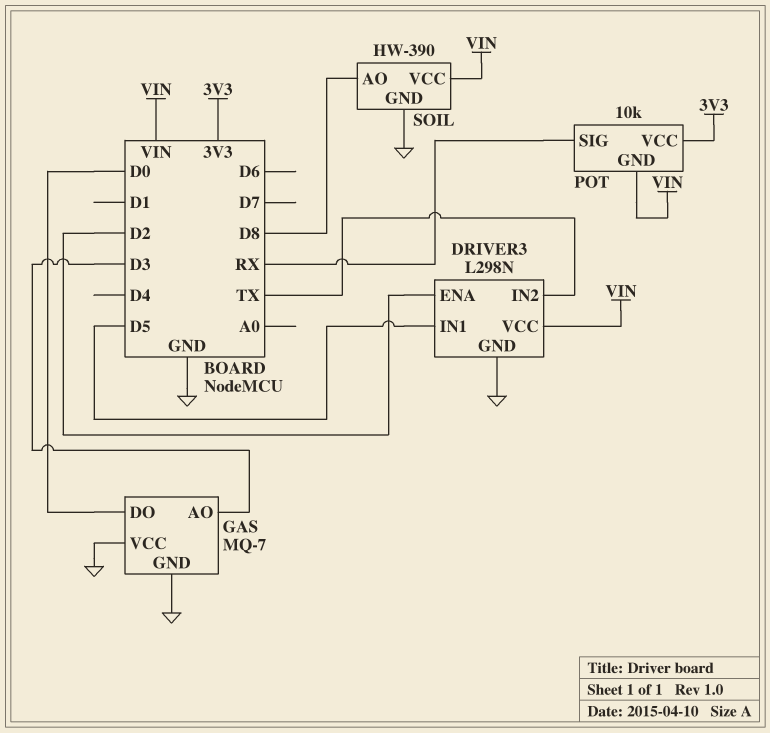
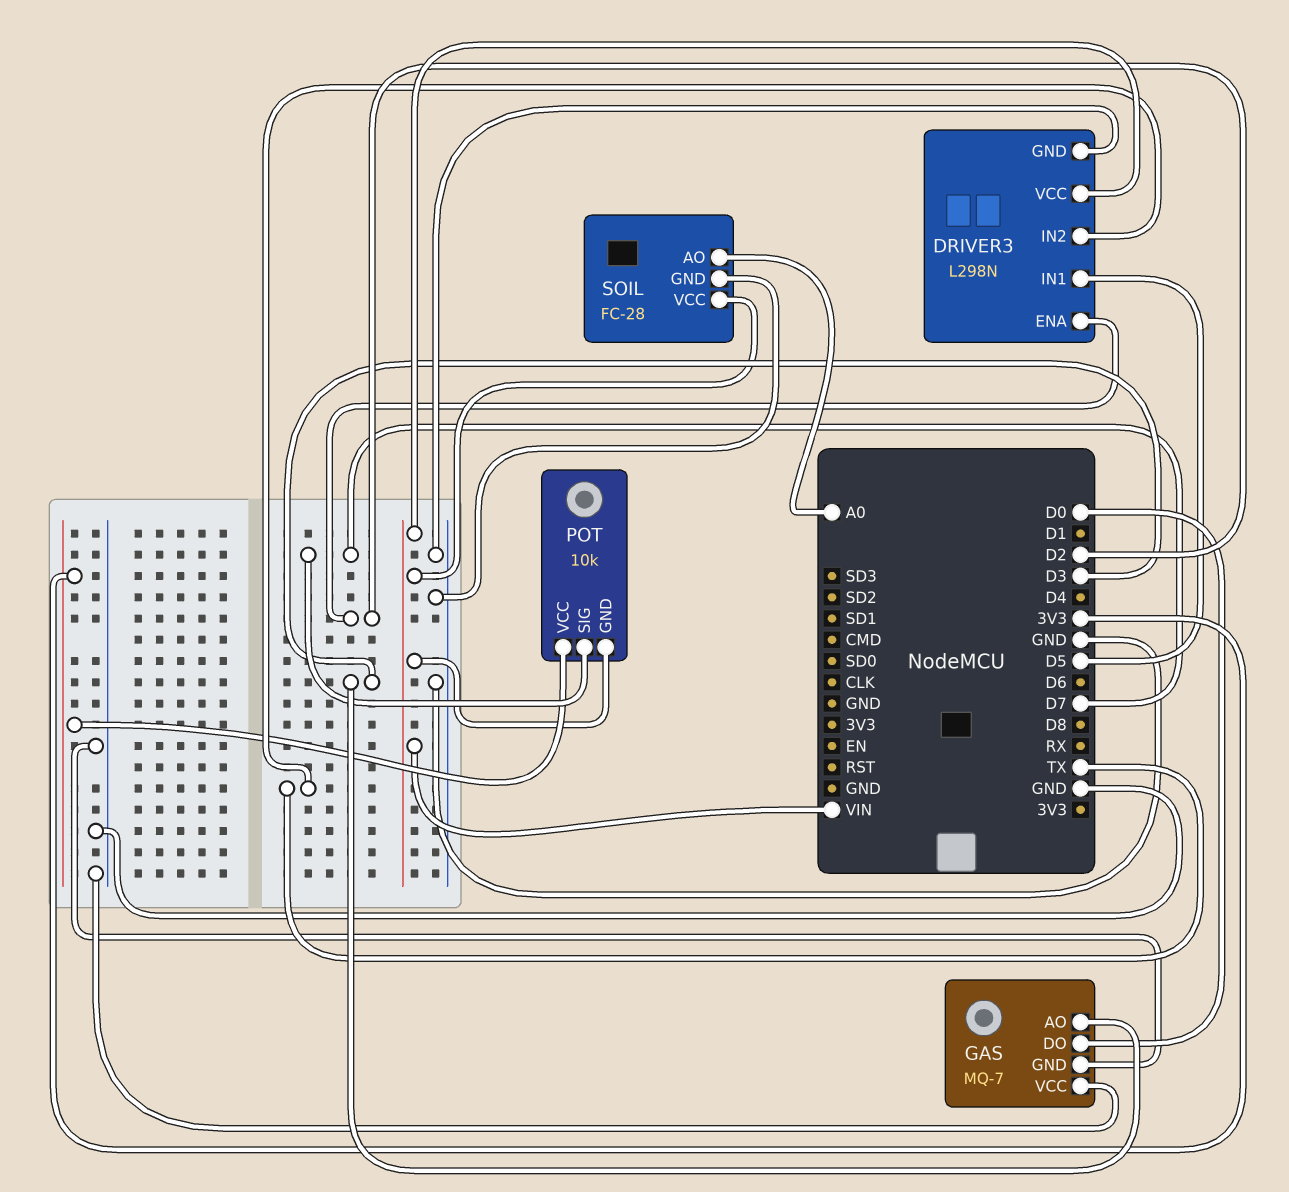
POT pin SIG: RX -> D7
SOIL: HW-390 -> FC-28
SOIL pin AO: D8 -> A0

